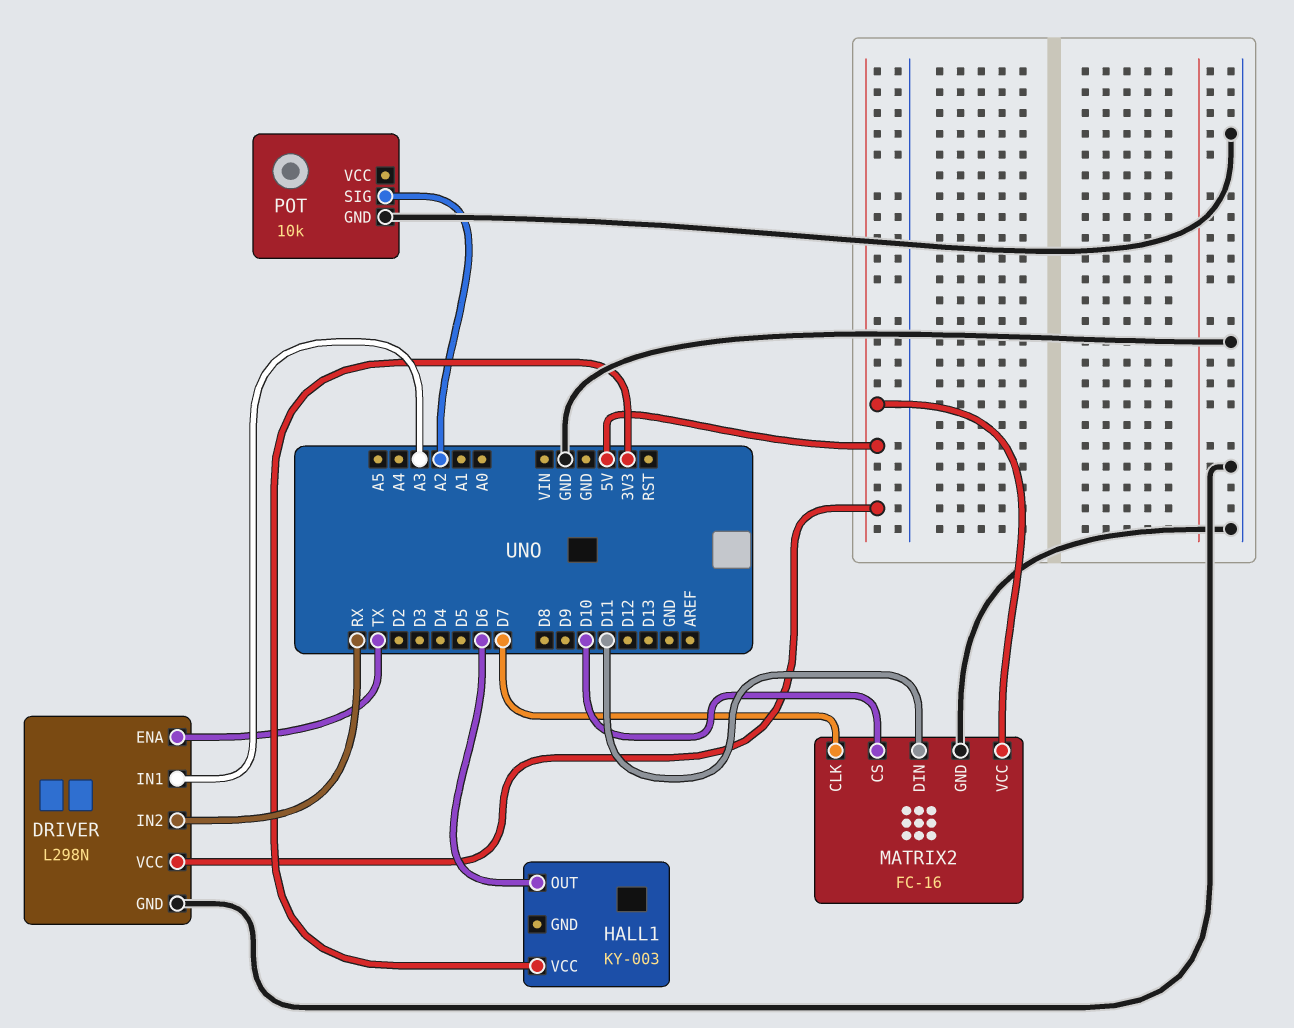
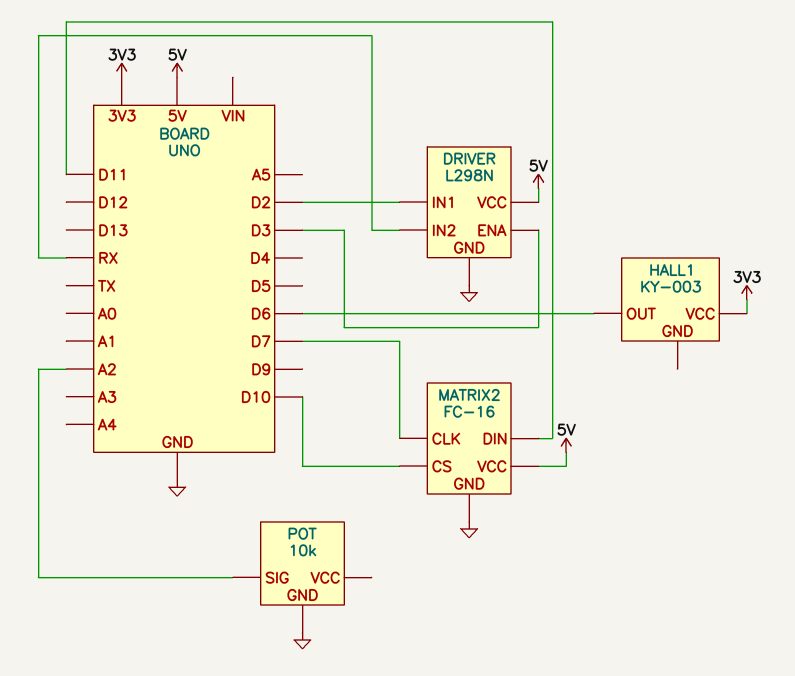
DRIVER pin ENA: TX -> D3
DRIVER pin IN1: A3 -> D2

